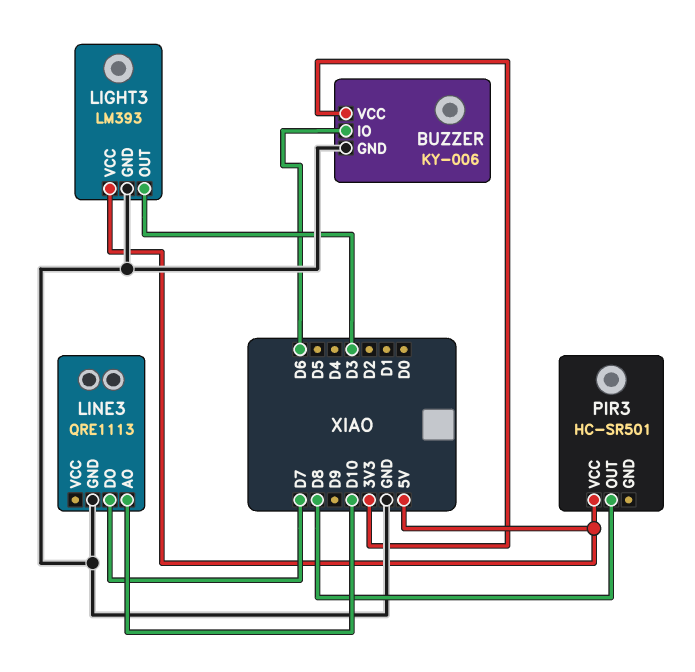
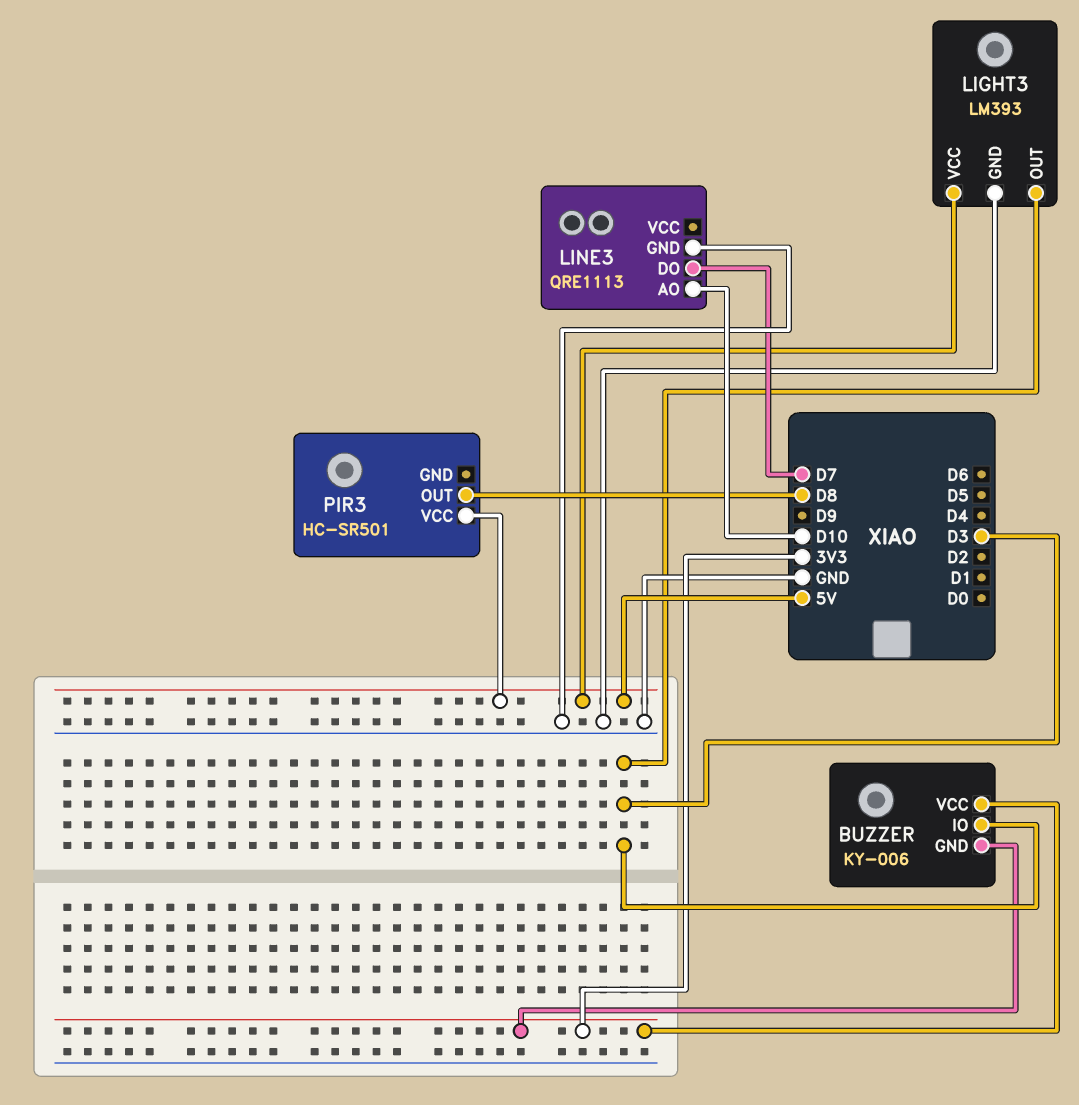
BUZZER pin GND: GND -> 3V3
BUZZER pin IO: D6 -> D3

